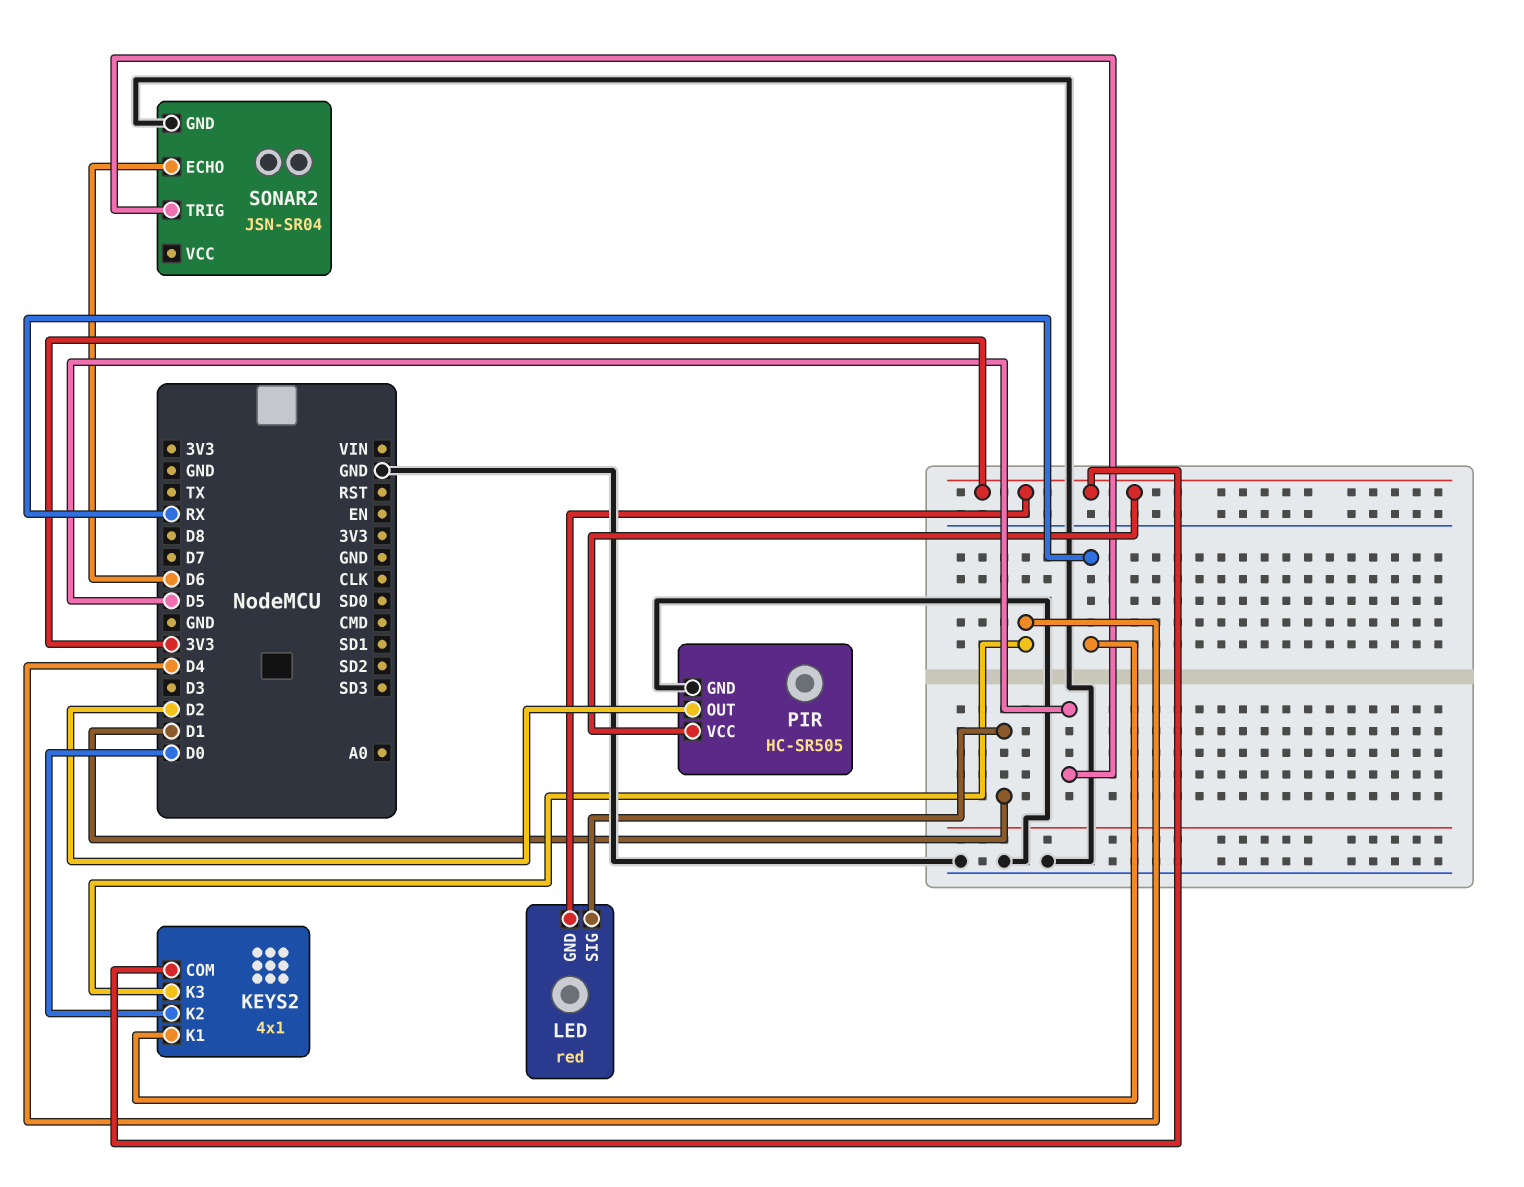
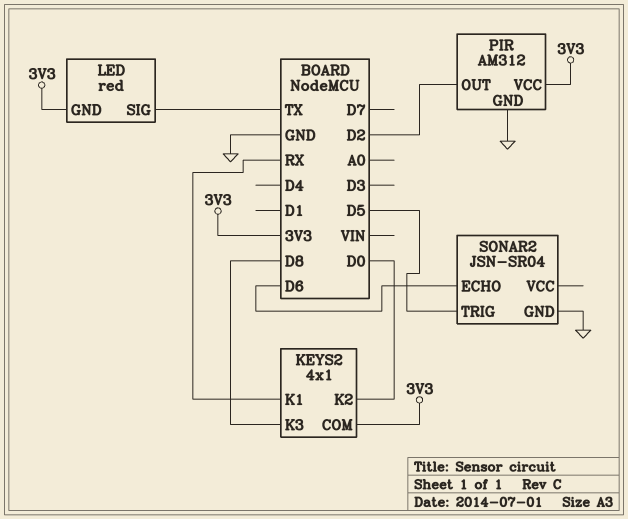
KEYS2 pin K3: D4 -> D8
LED pin SIG: D1 -> TX
PIR: HC-SR505 -> AM312

